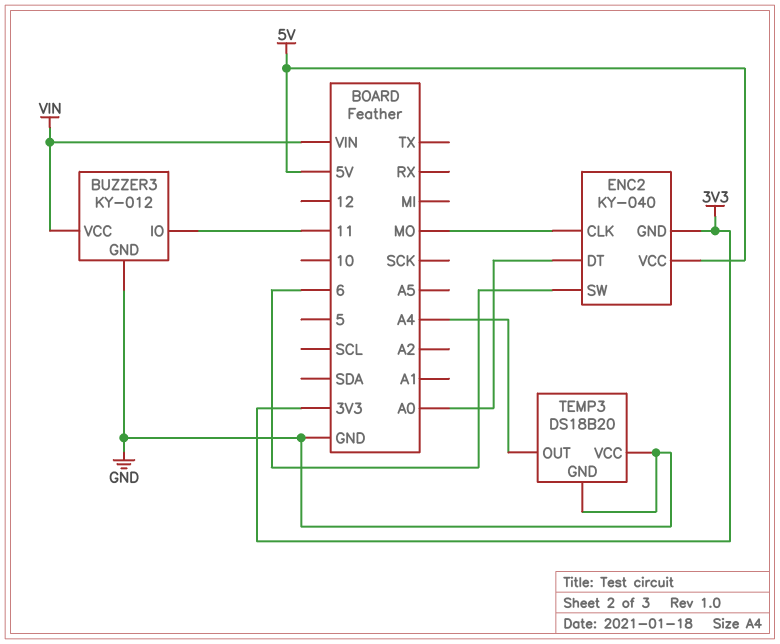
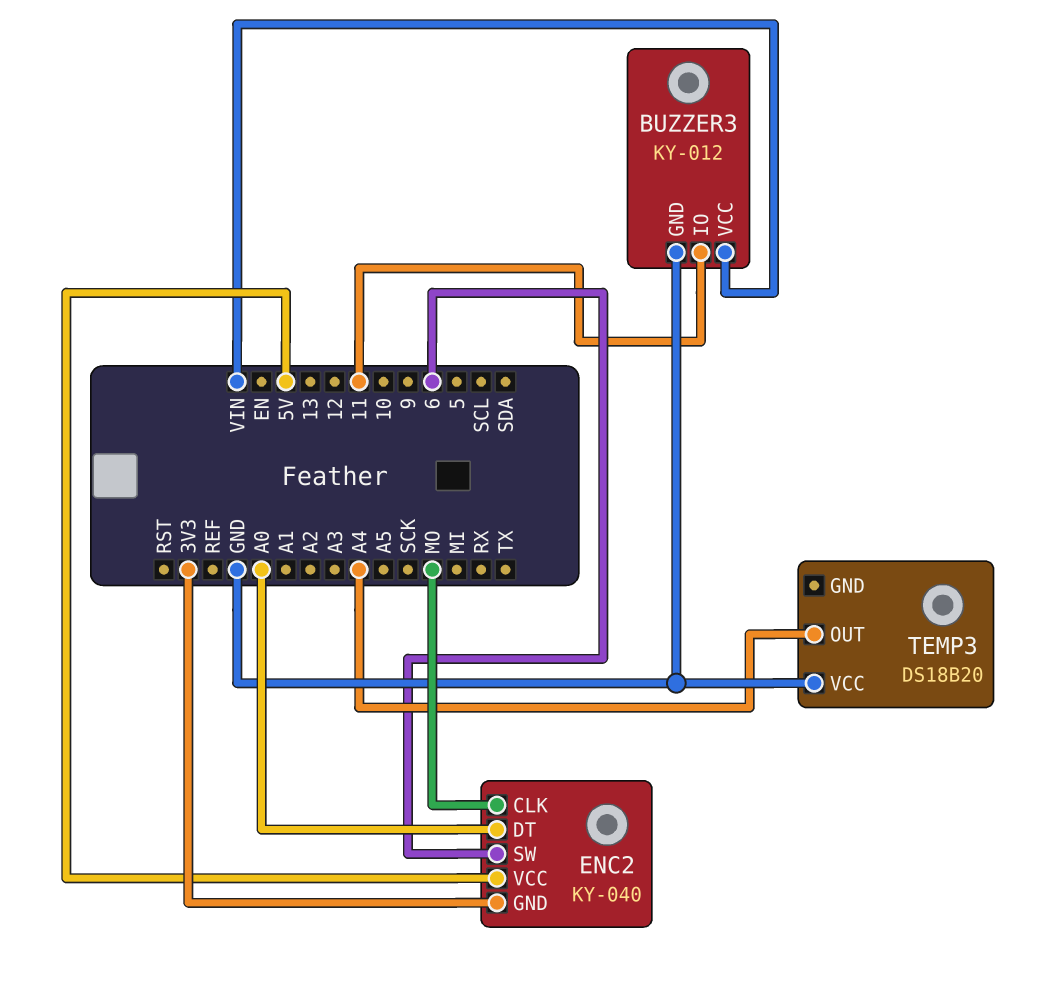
TEMP3 pin GND: GND -> none

